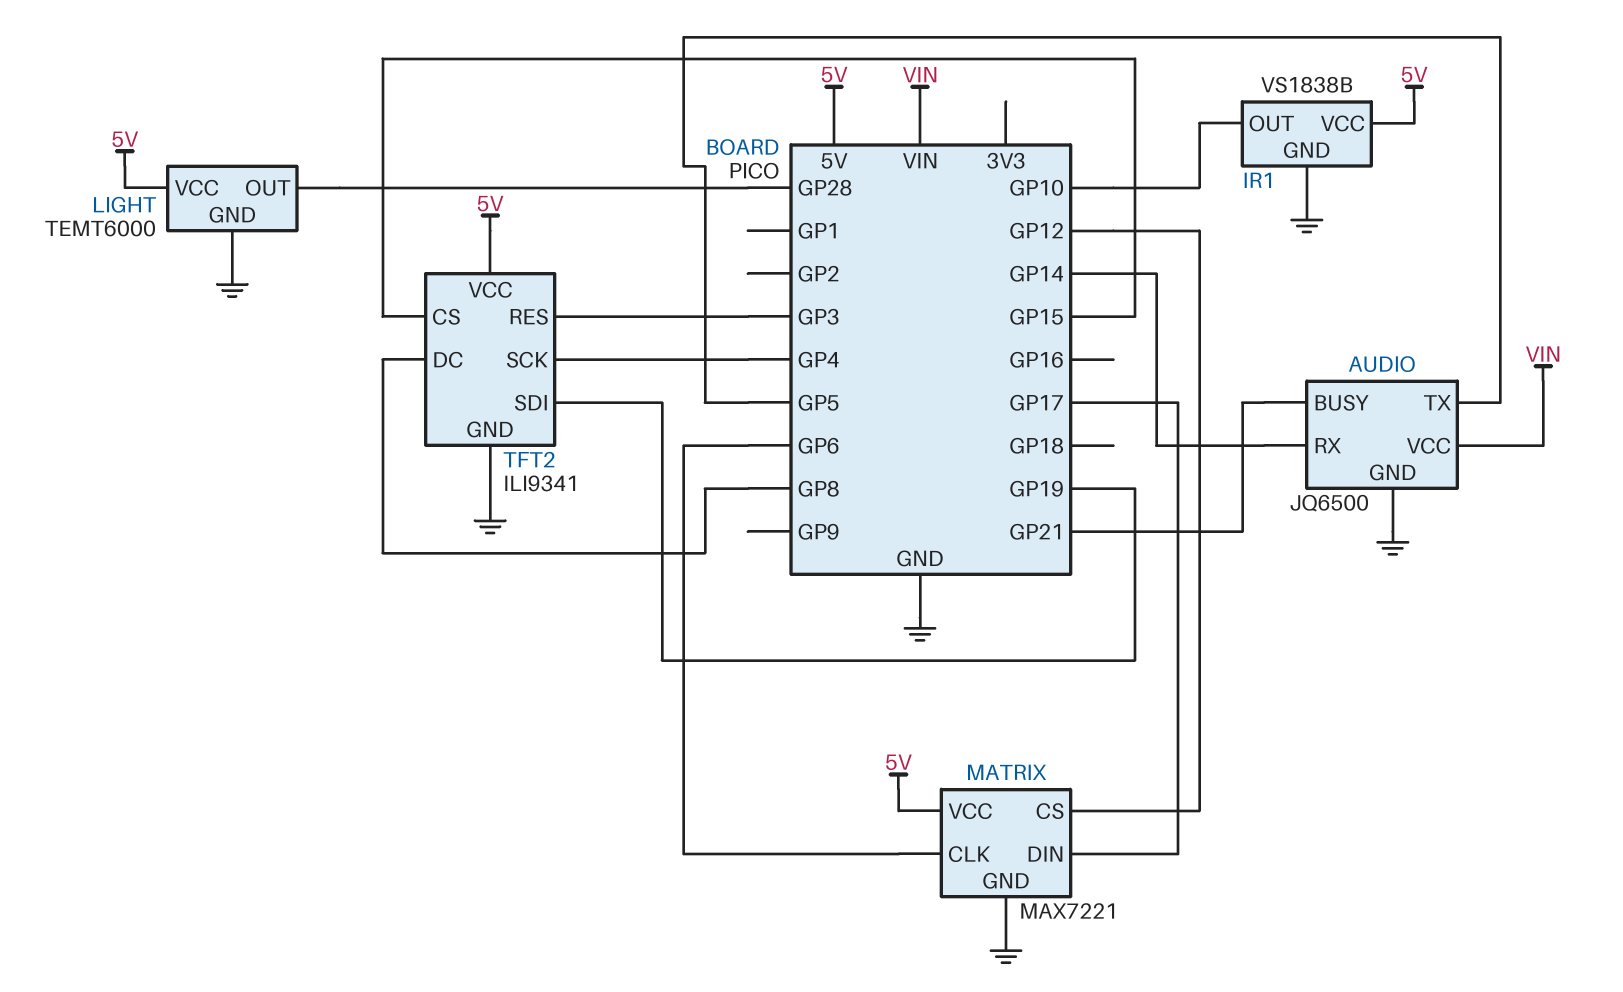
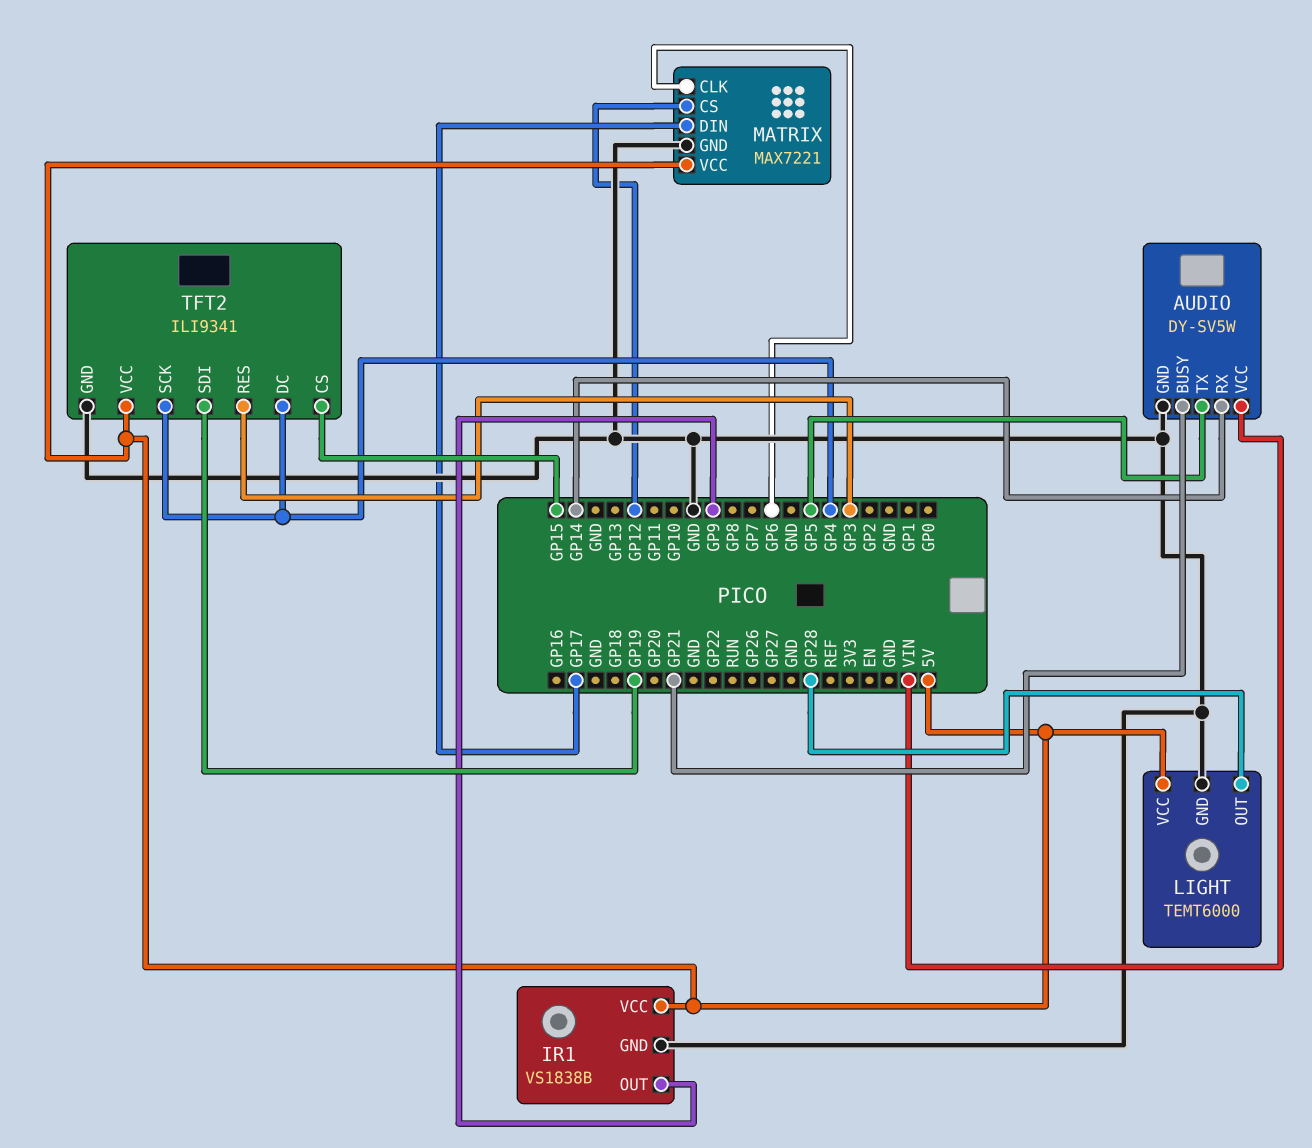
AUDIO: JQ6500 -> DY-SV5W
IR1 pin OUT: GP10 -> GP9
TFT2 pin DC: GP8 -> GP4

